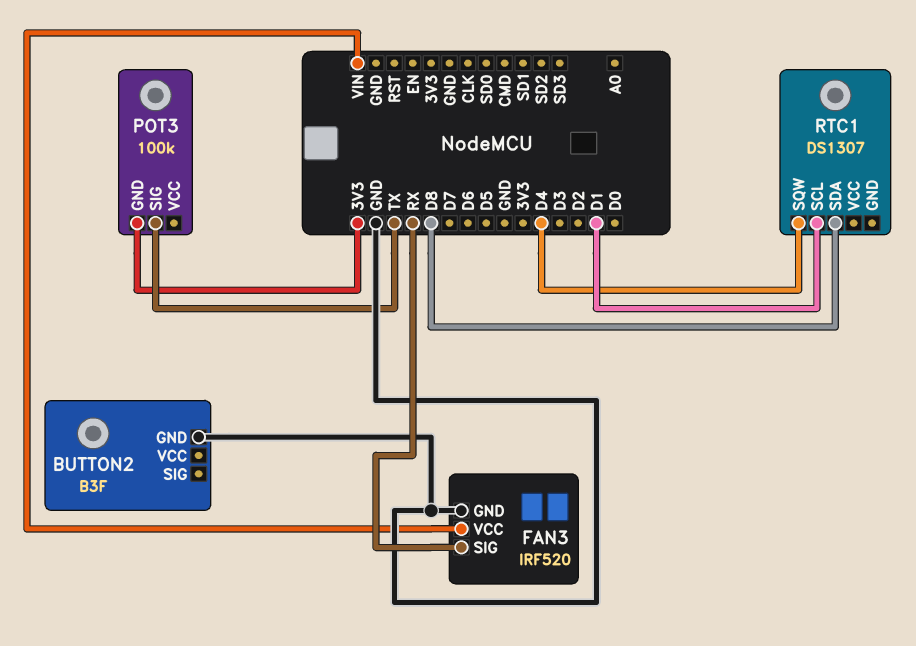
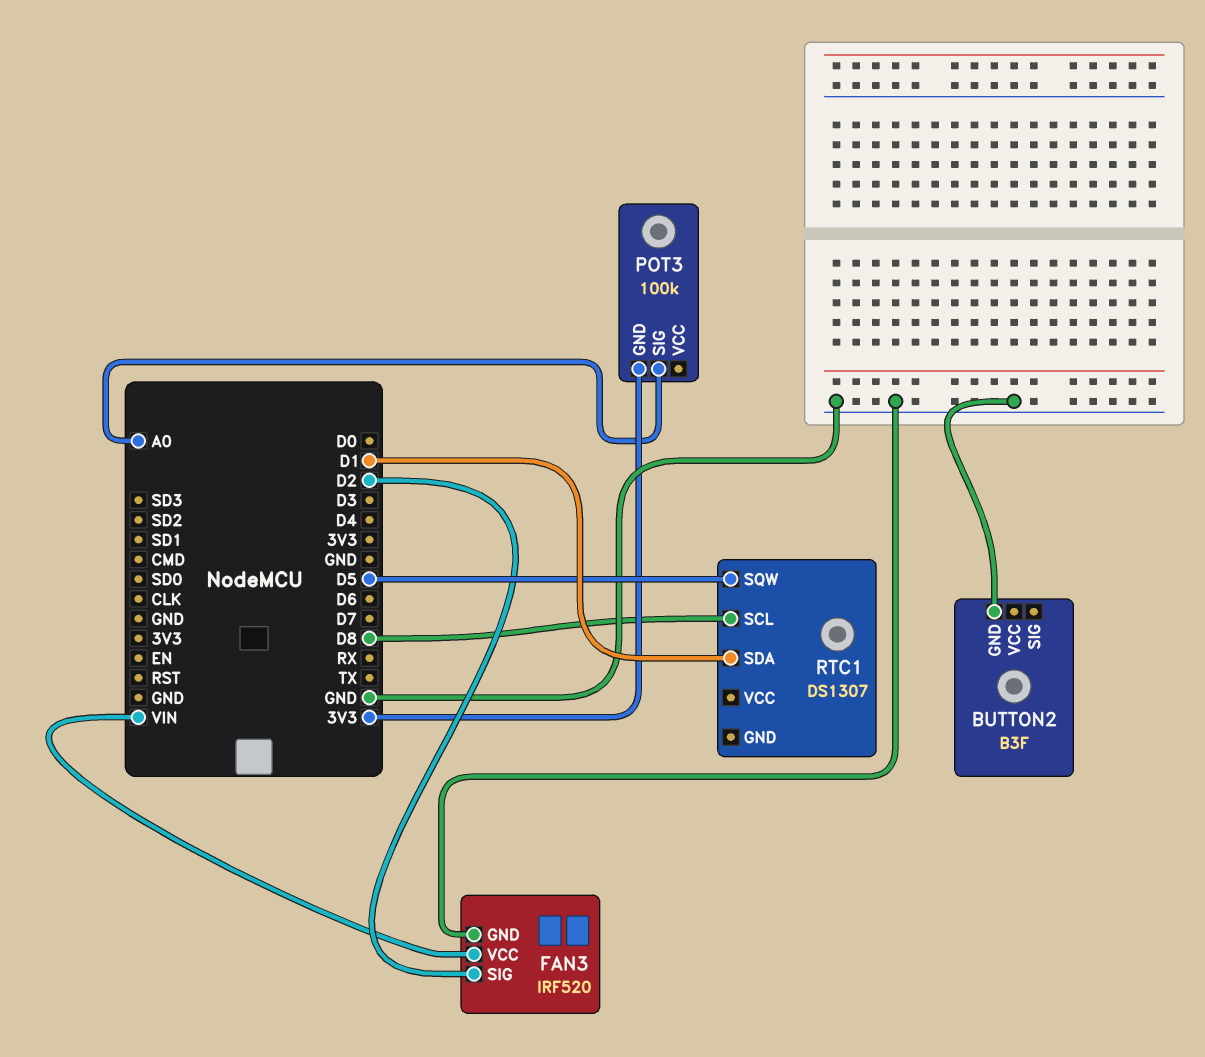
FAN3 pin SIG: RX -> D2
POT3 pin SIG: TX -> A0
RTC1 pin SCL: D1 -> D8
RTC1 pin SDA: D8 -> D1
RTC1 pin SQW: D4 -> D5

